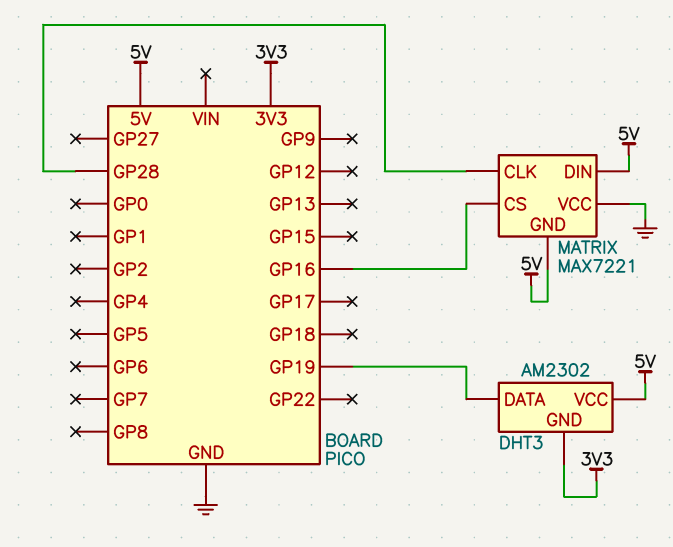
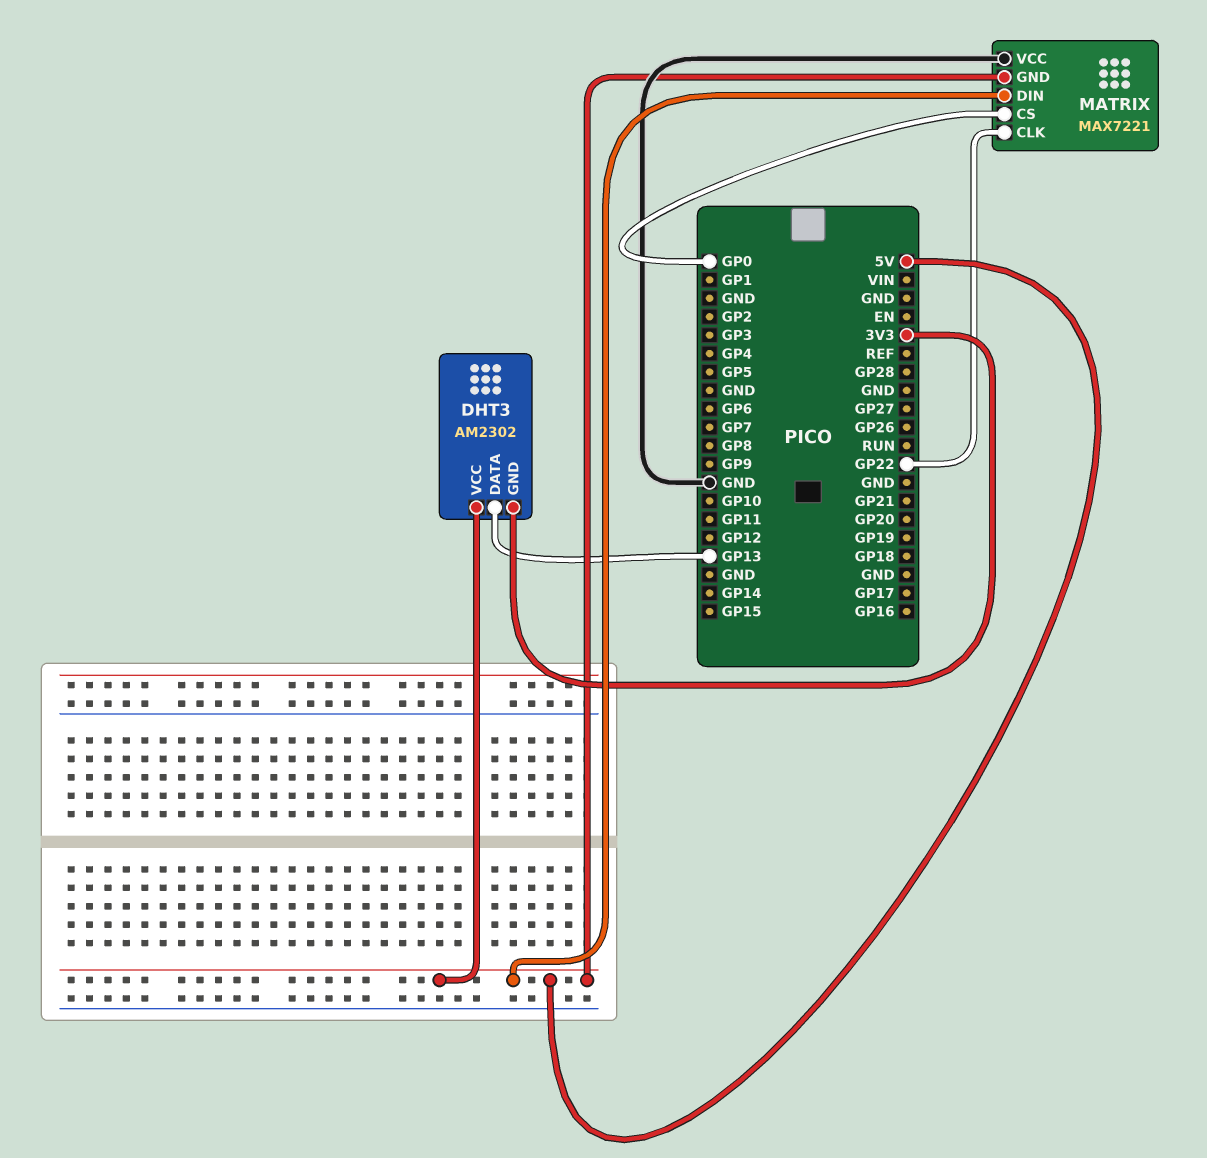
DHT3 pin DATA: GP19 -> GP13
MATRIX pin CLK: GP28 -> GP22
MATRIX pin CS: GP16 -> GP0

